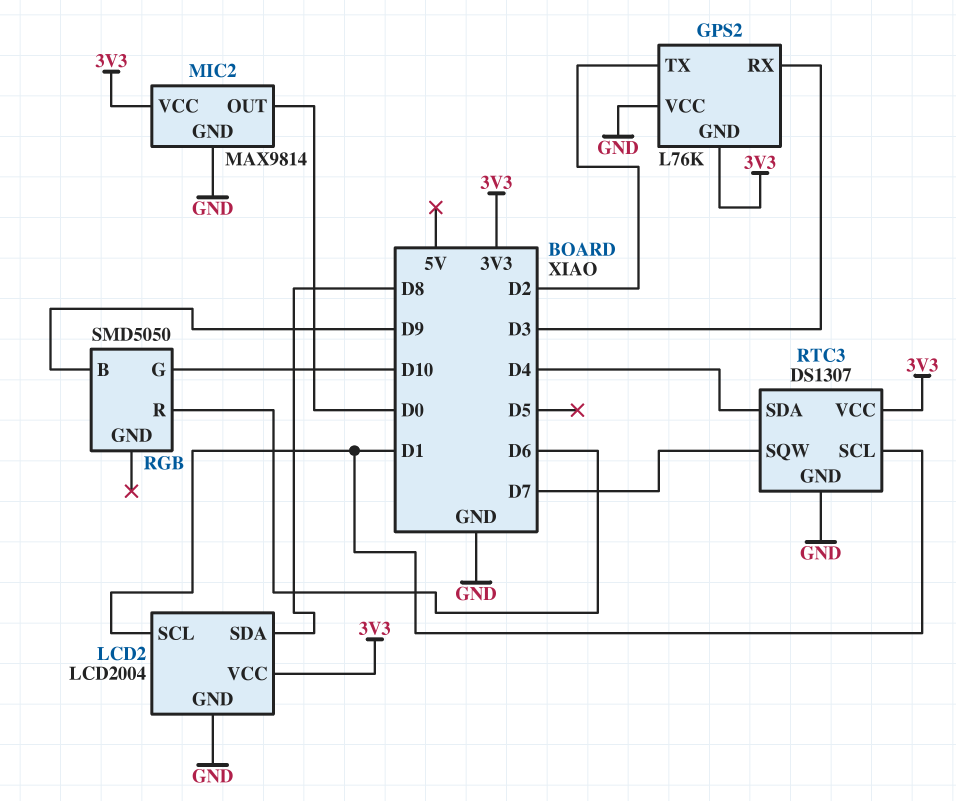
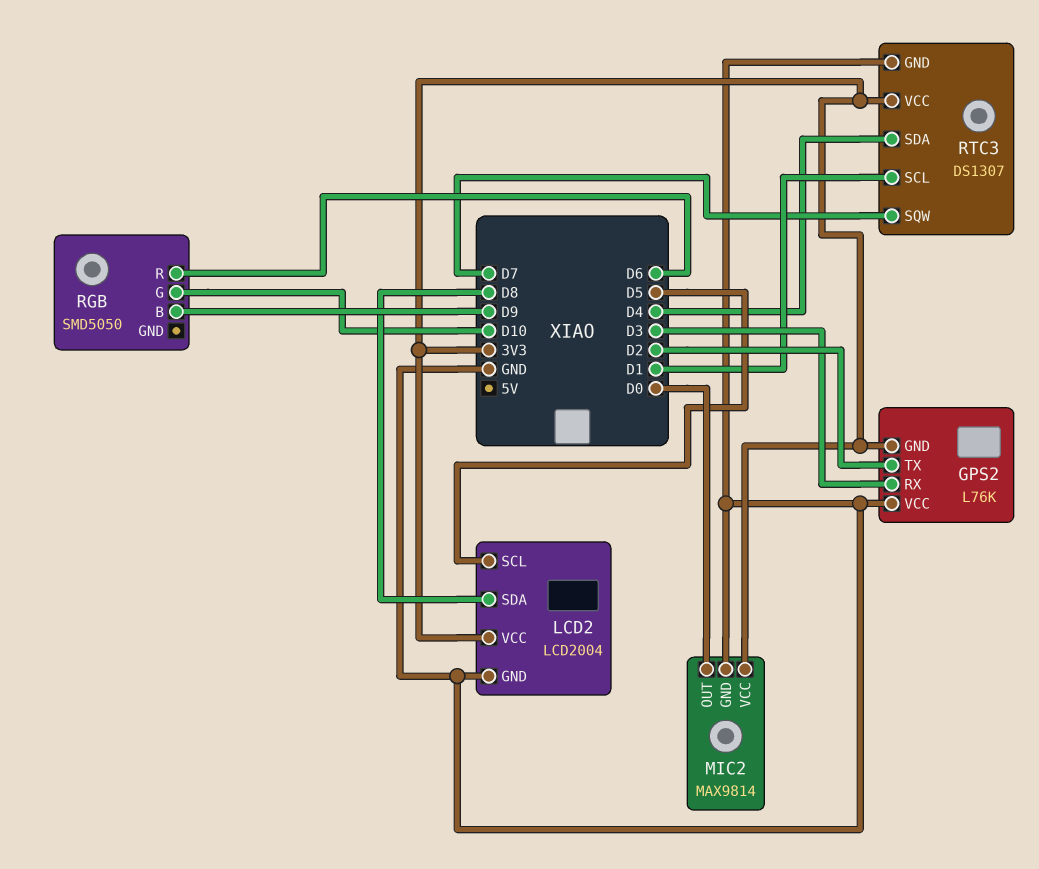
LCD2 pin SCL: D1 -> D5

